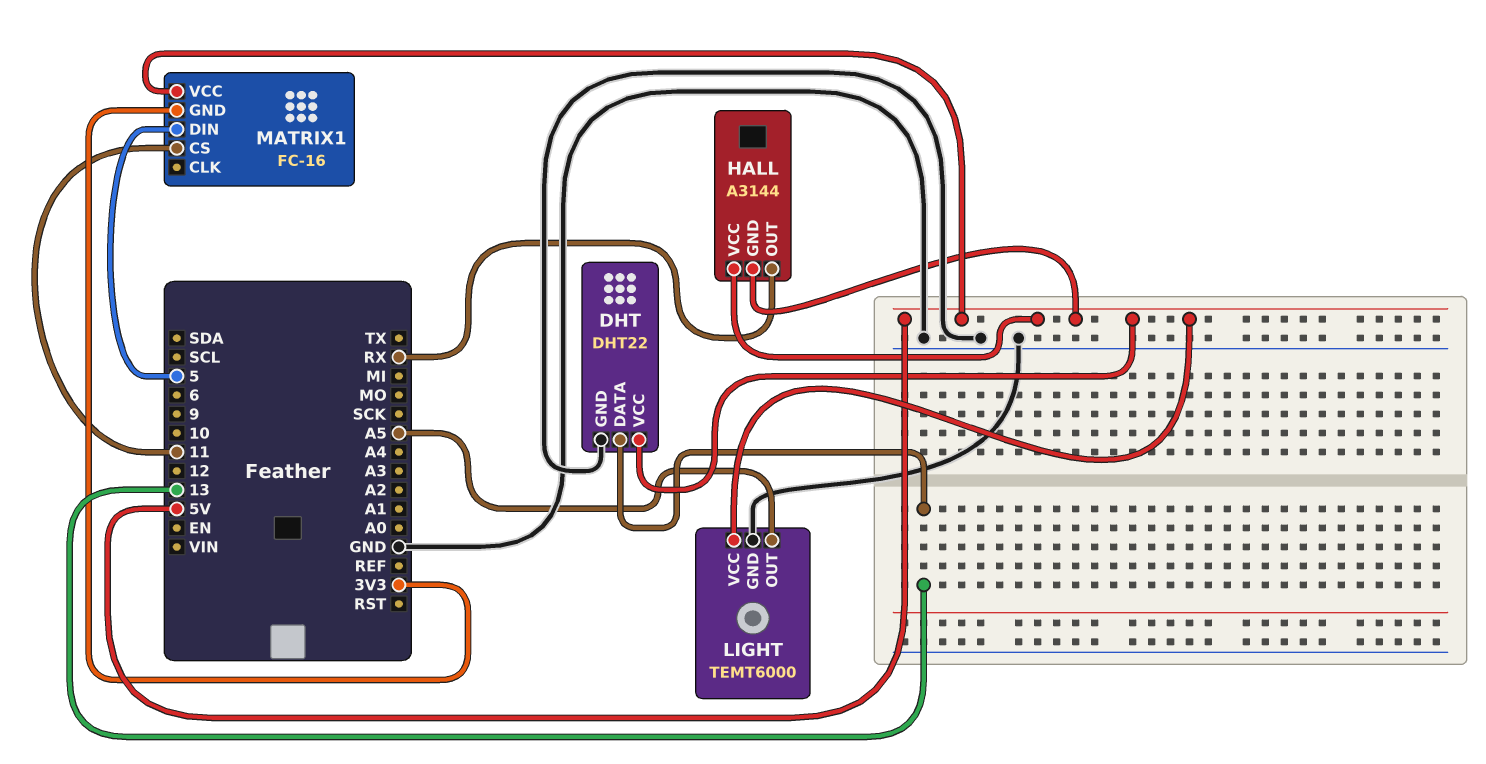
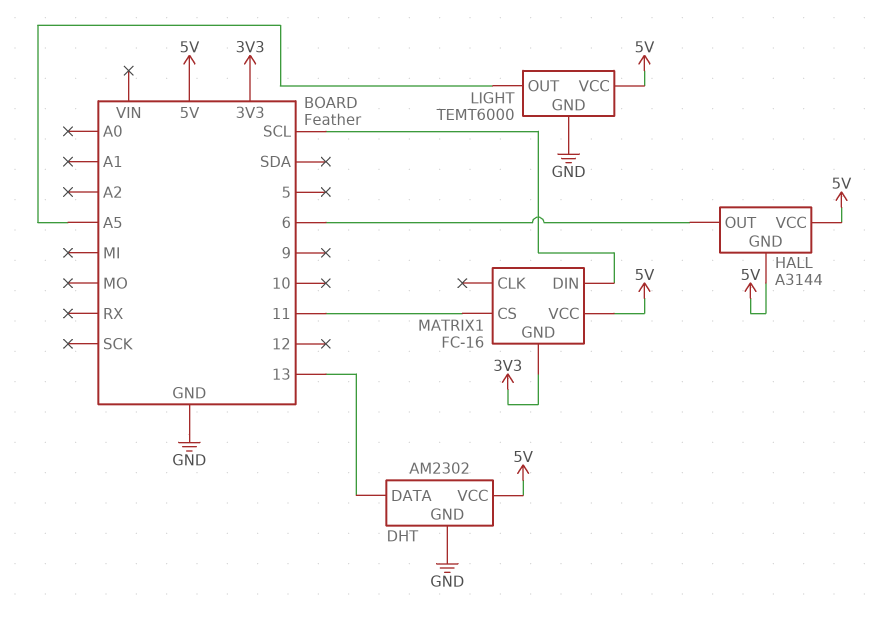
DHT: DHT22 -> AM2302
HALL pin OUT: RX -> 6
MATRIX1 pin DIN: 5 -> SCL

